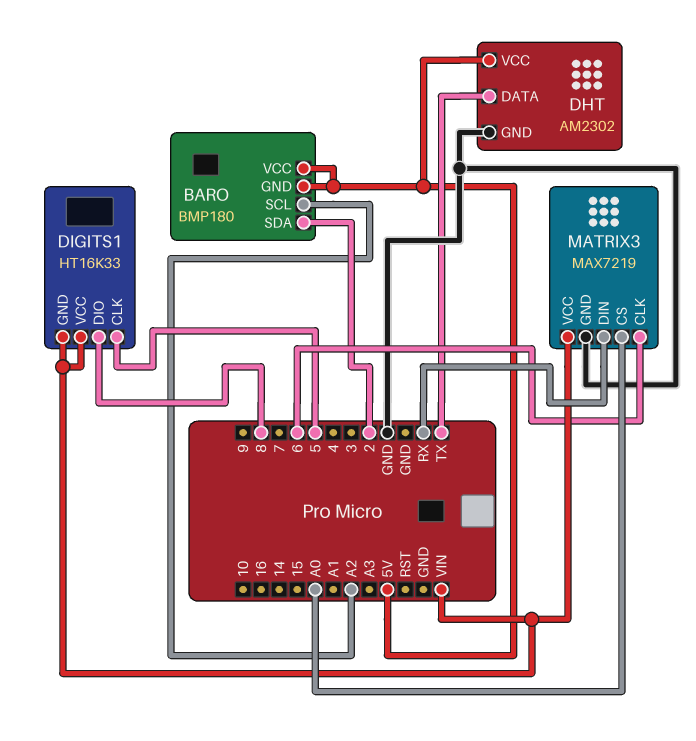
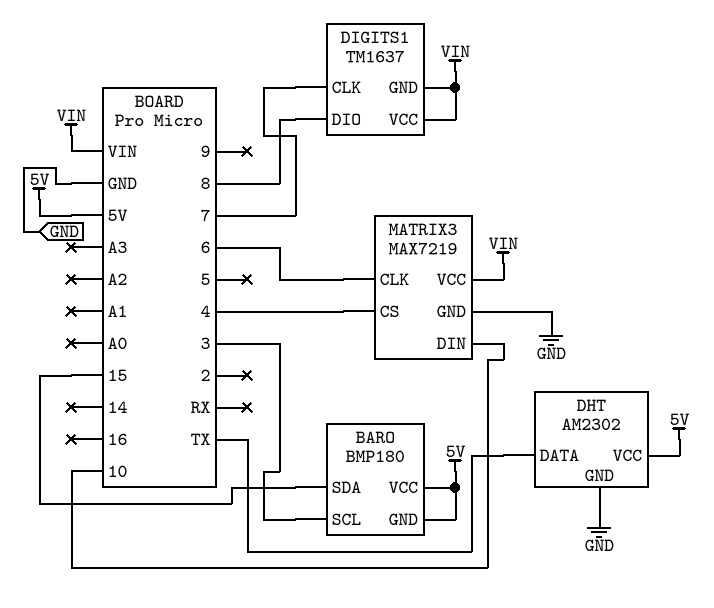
BARO pin SCL: A2 -> 3
BARO pin SDA: 2 -> 15
DIGITS1: HT16K33 -> TM1637
DIGITS1 pin CLK: 5 -> 7
MATRIX3 pin CS: A0 -> 4
MATRIX3 pin DIN: RX -> 10

